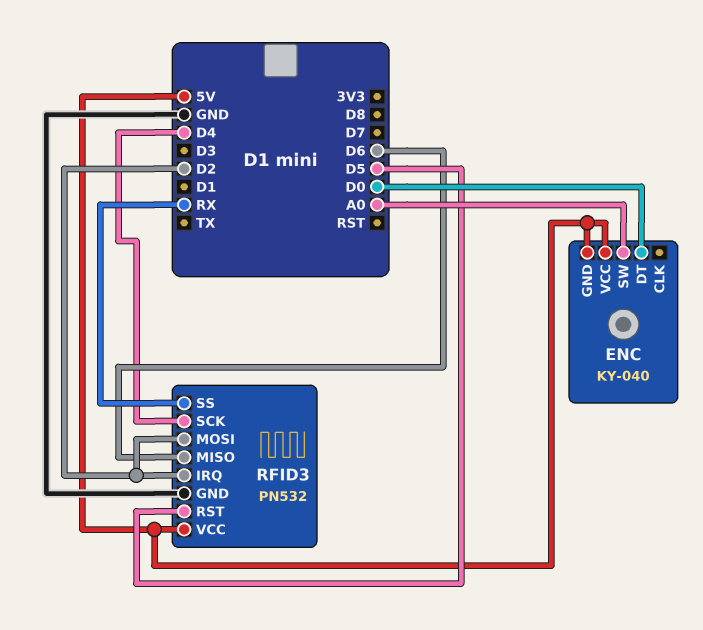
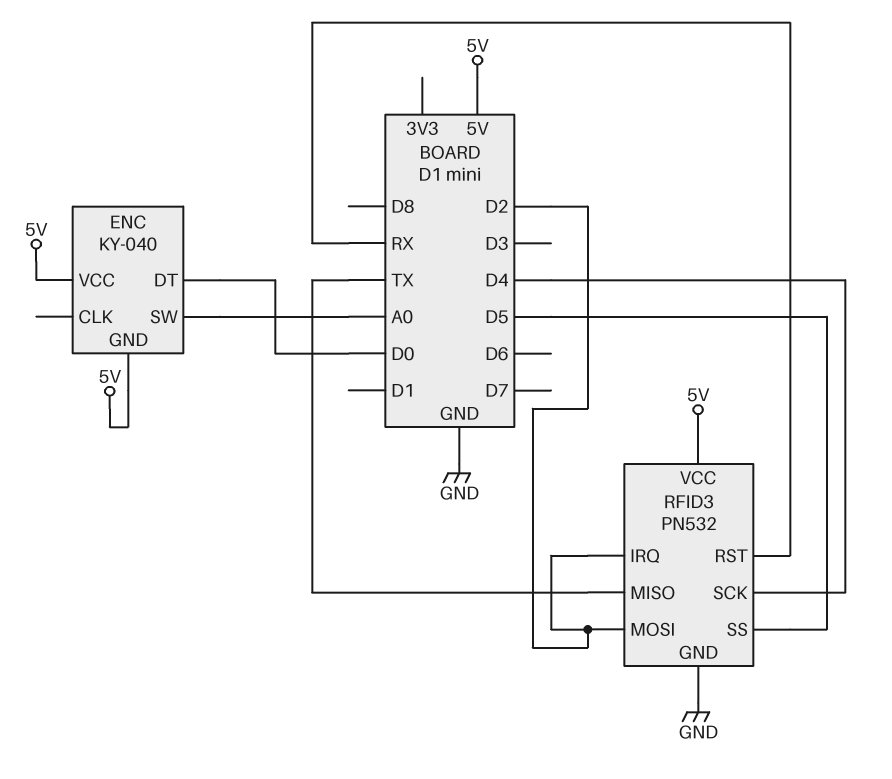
RFID3 pin MISO: D6 -> TX
RFID3 pin RST: D5 -> RX
RFID3 pin SS: RX -> D5

